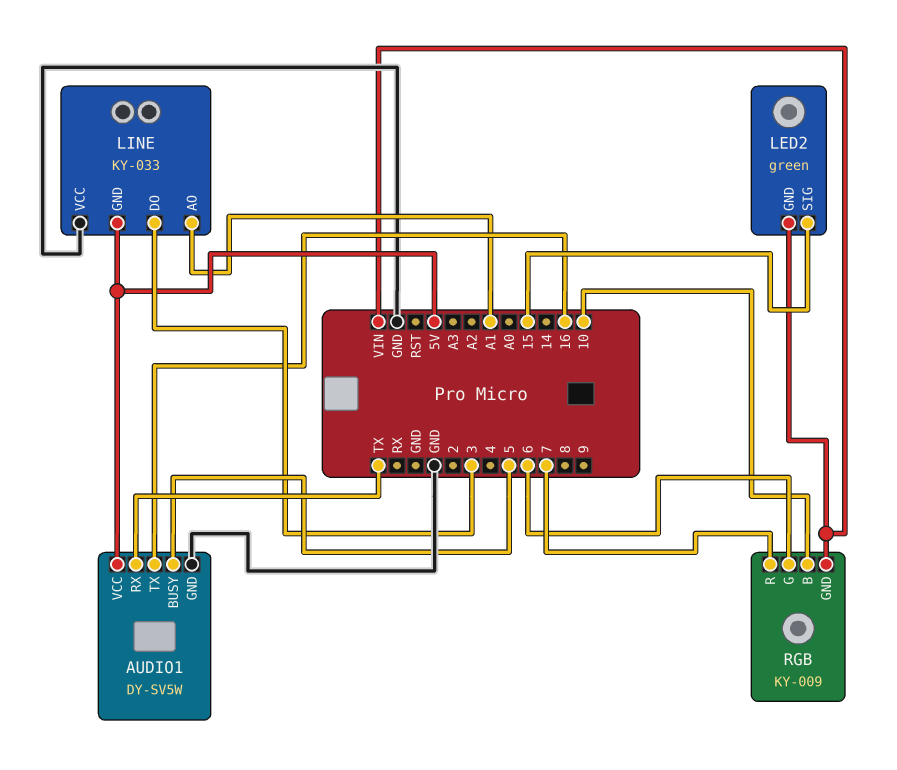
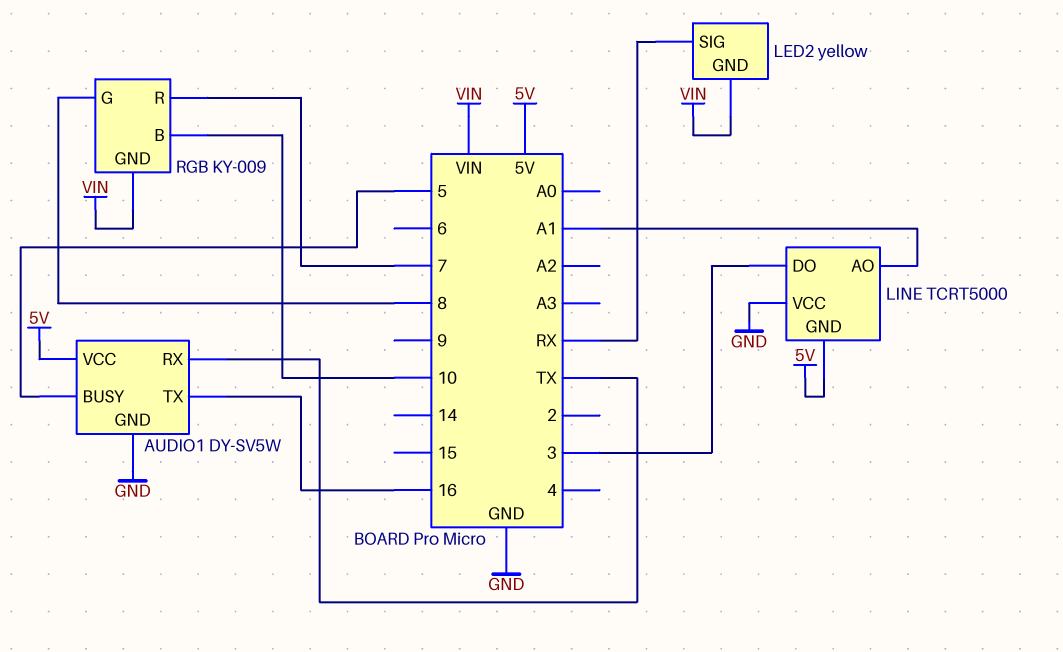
LED2: green -> yellow
LED2 pin SIG: 15 -> RX
LINE: KY-033 -> TCRT5000
RGB pin G: 6 -> 8

